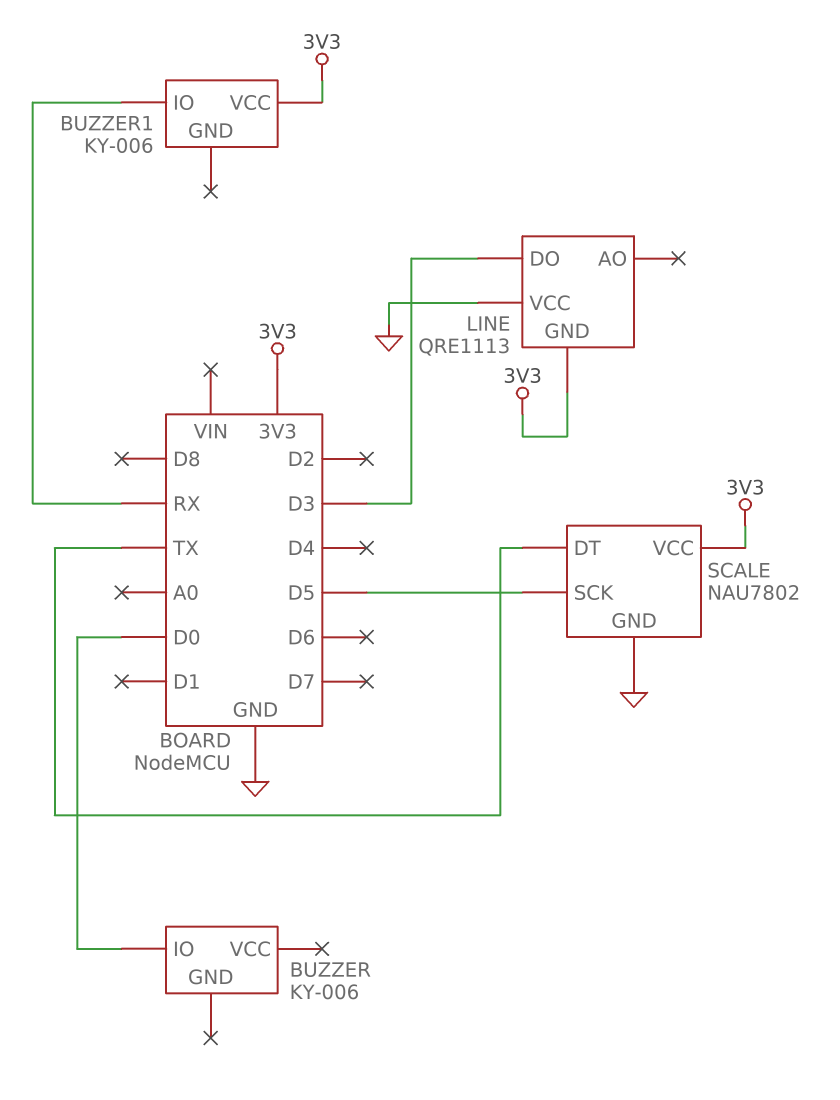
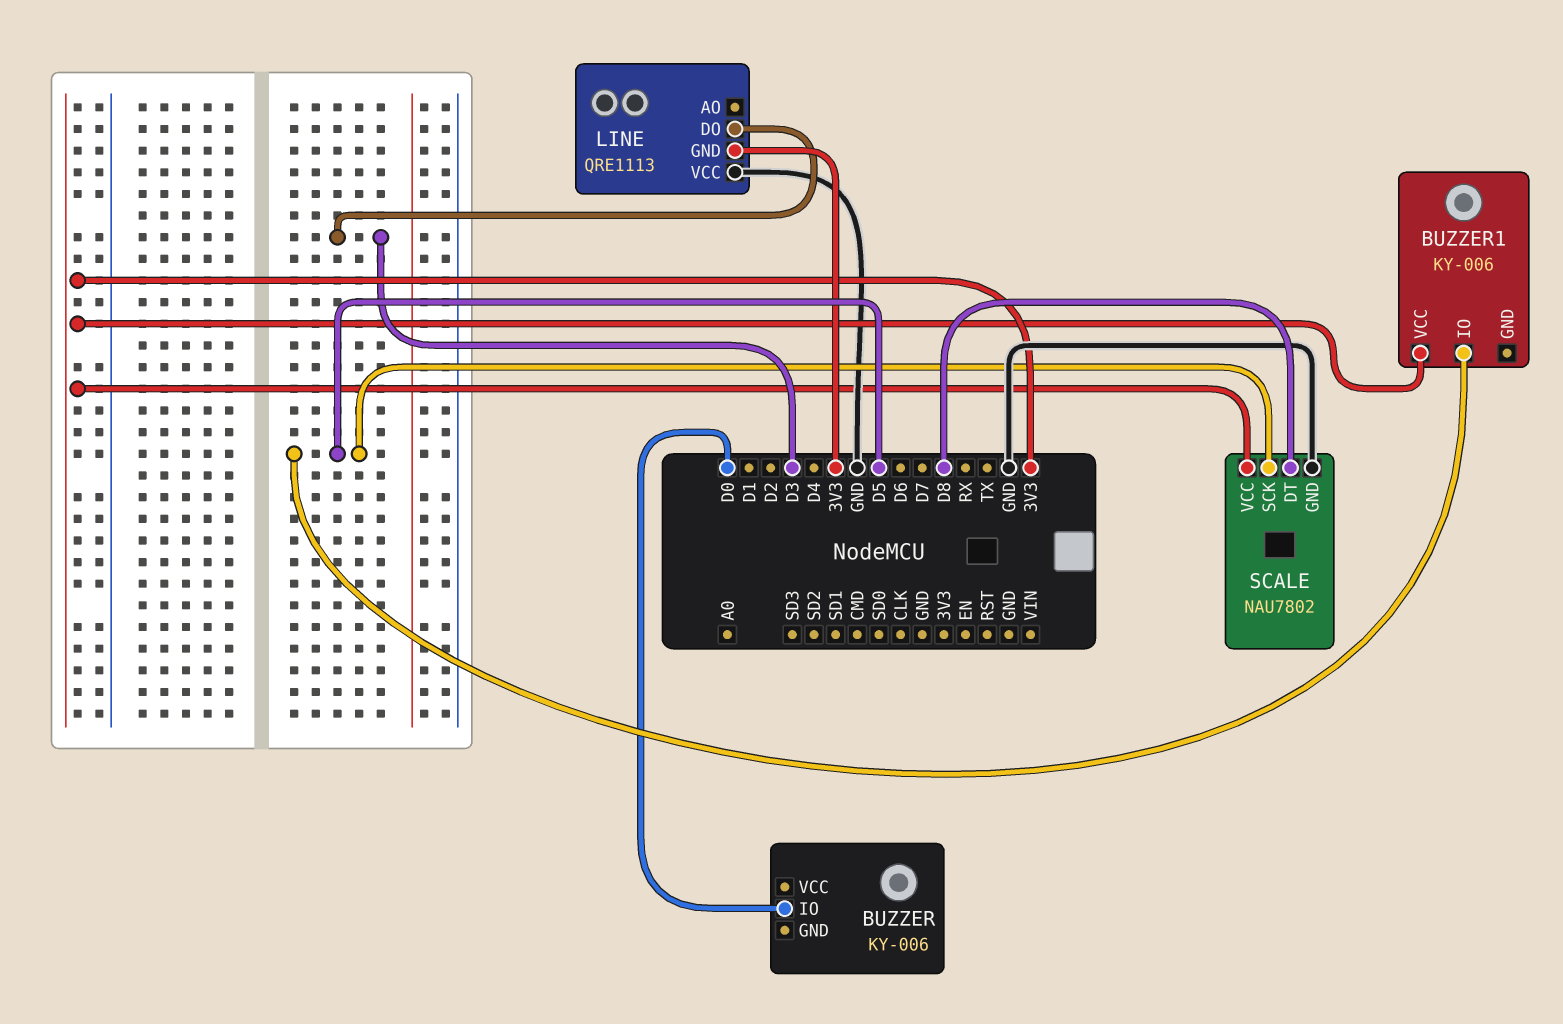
BUZZER1 pin IO: RX -> D5
SCALE pin DT: TX -> D8

